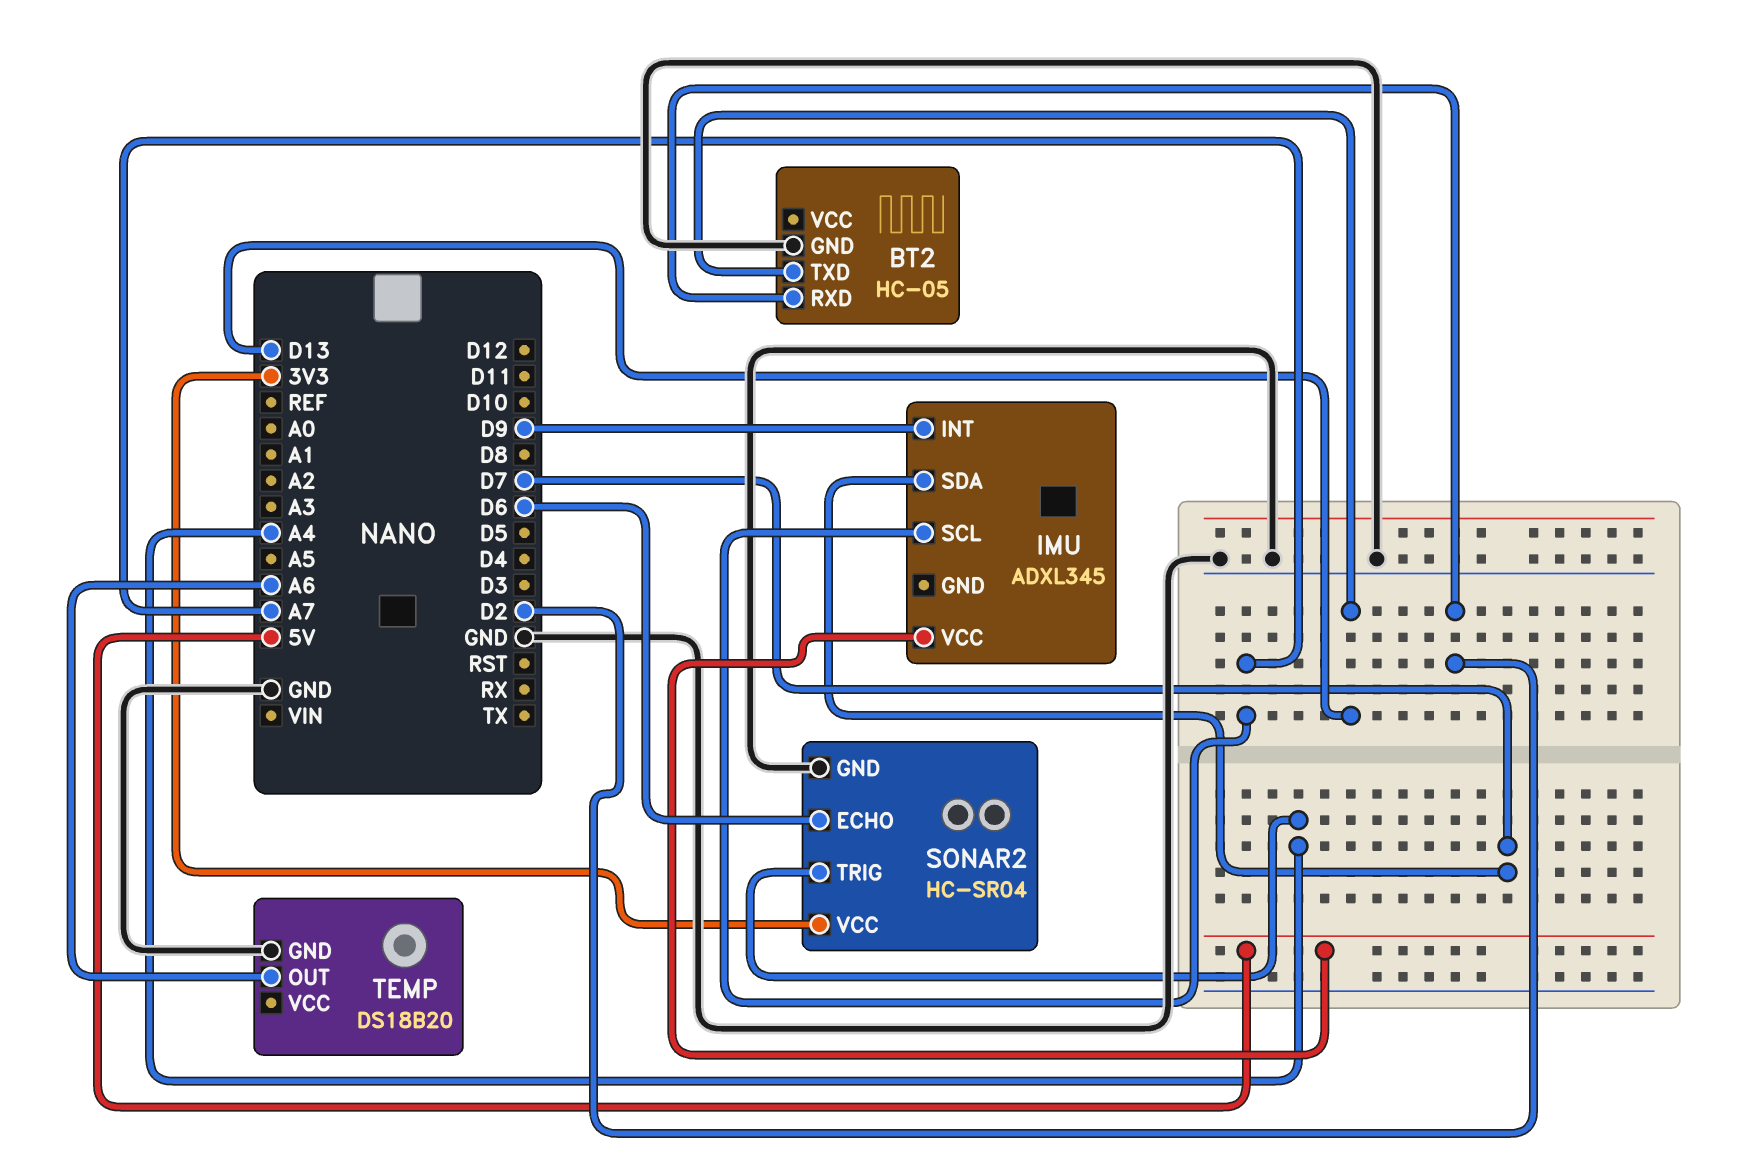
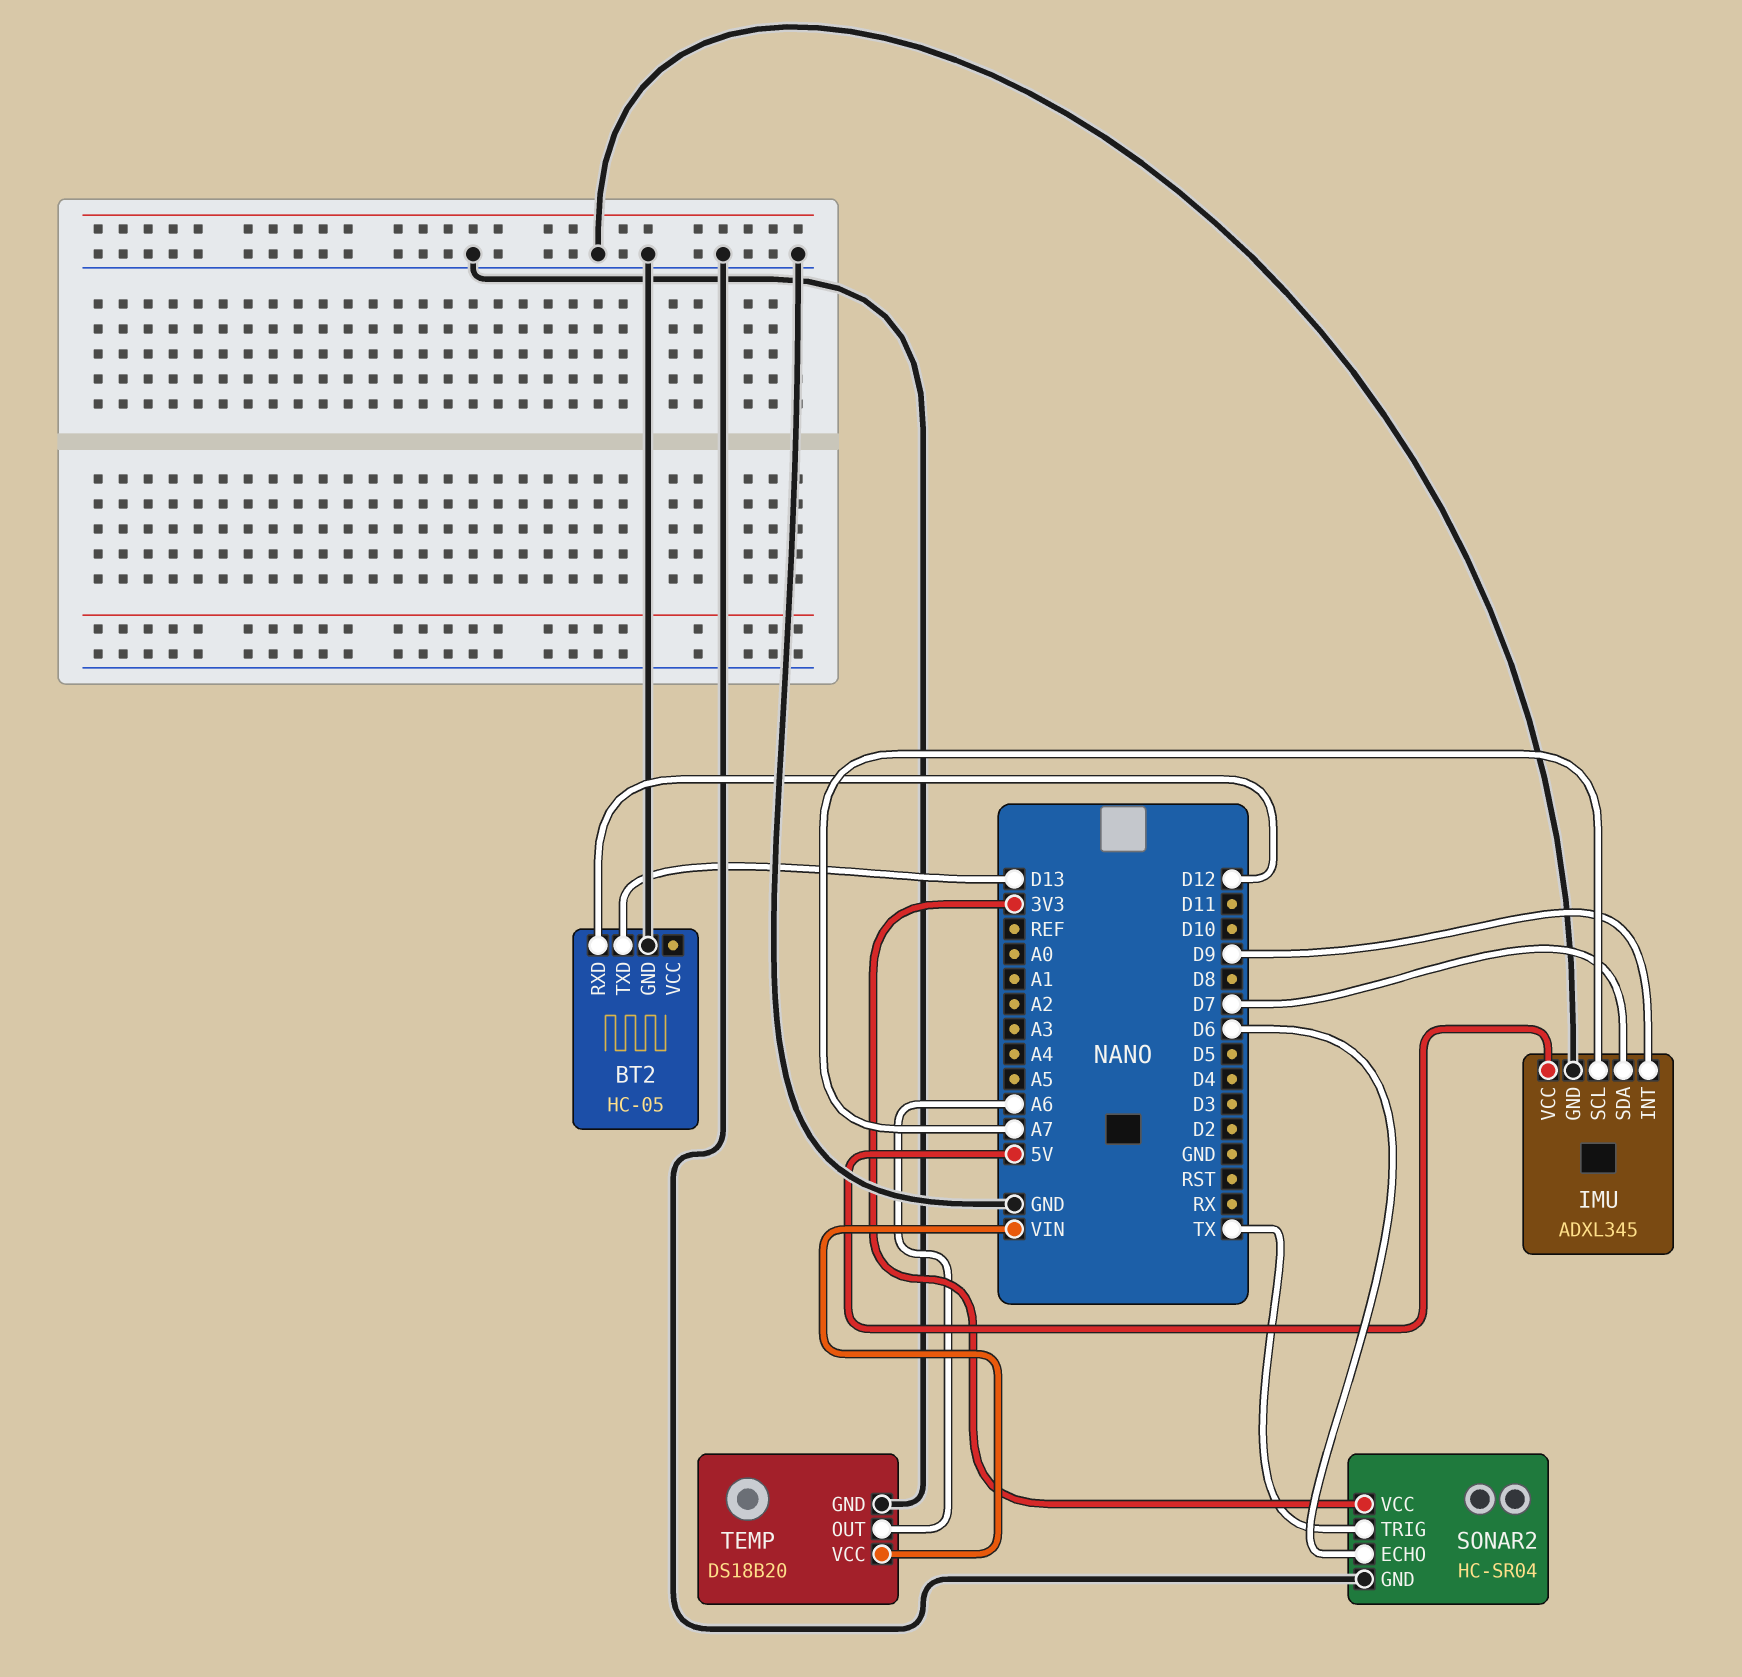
BT2 pin RXD: D2 -> D12
IMU pin GND: none -> GND
SONAR2 pin TRIG: A4 -> TX
TEMP pin VCC: none -> VIN

